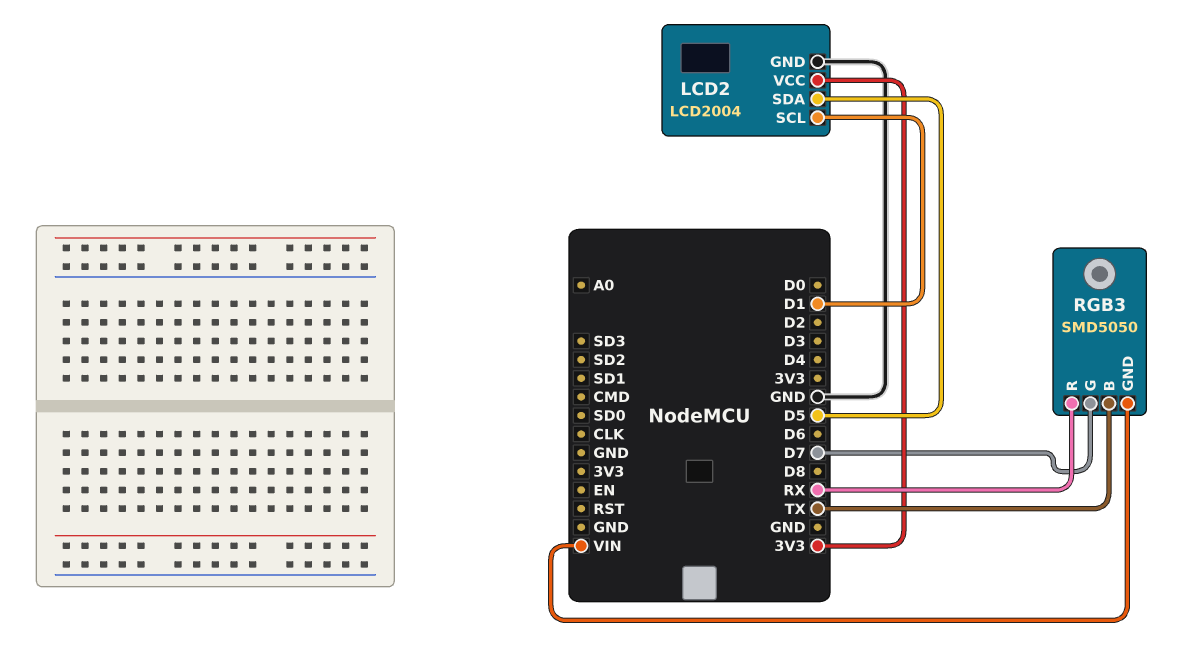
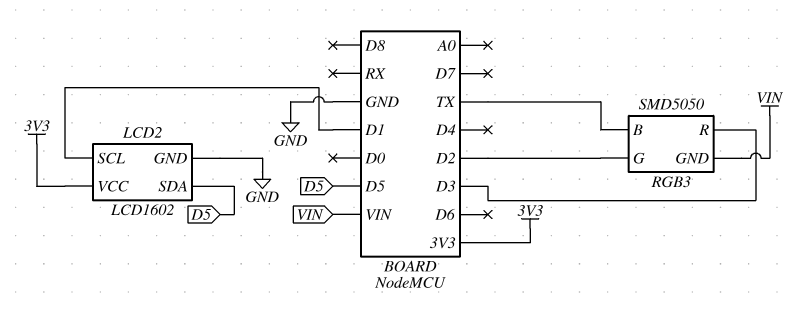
LCD2: LCD2004 -> LCD1602
RGB3 pin G: D7 -> D2
RGB3 pin R: RX -> D3

